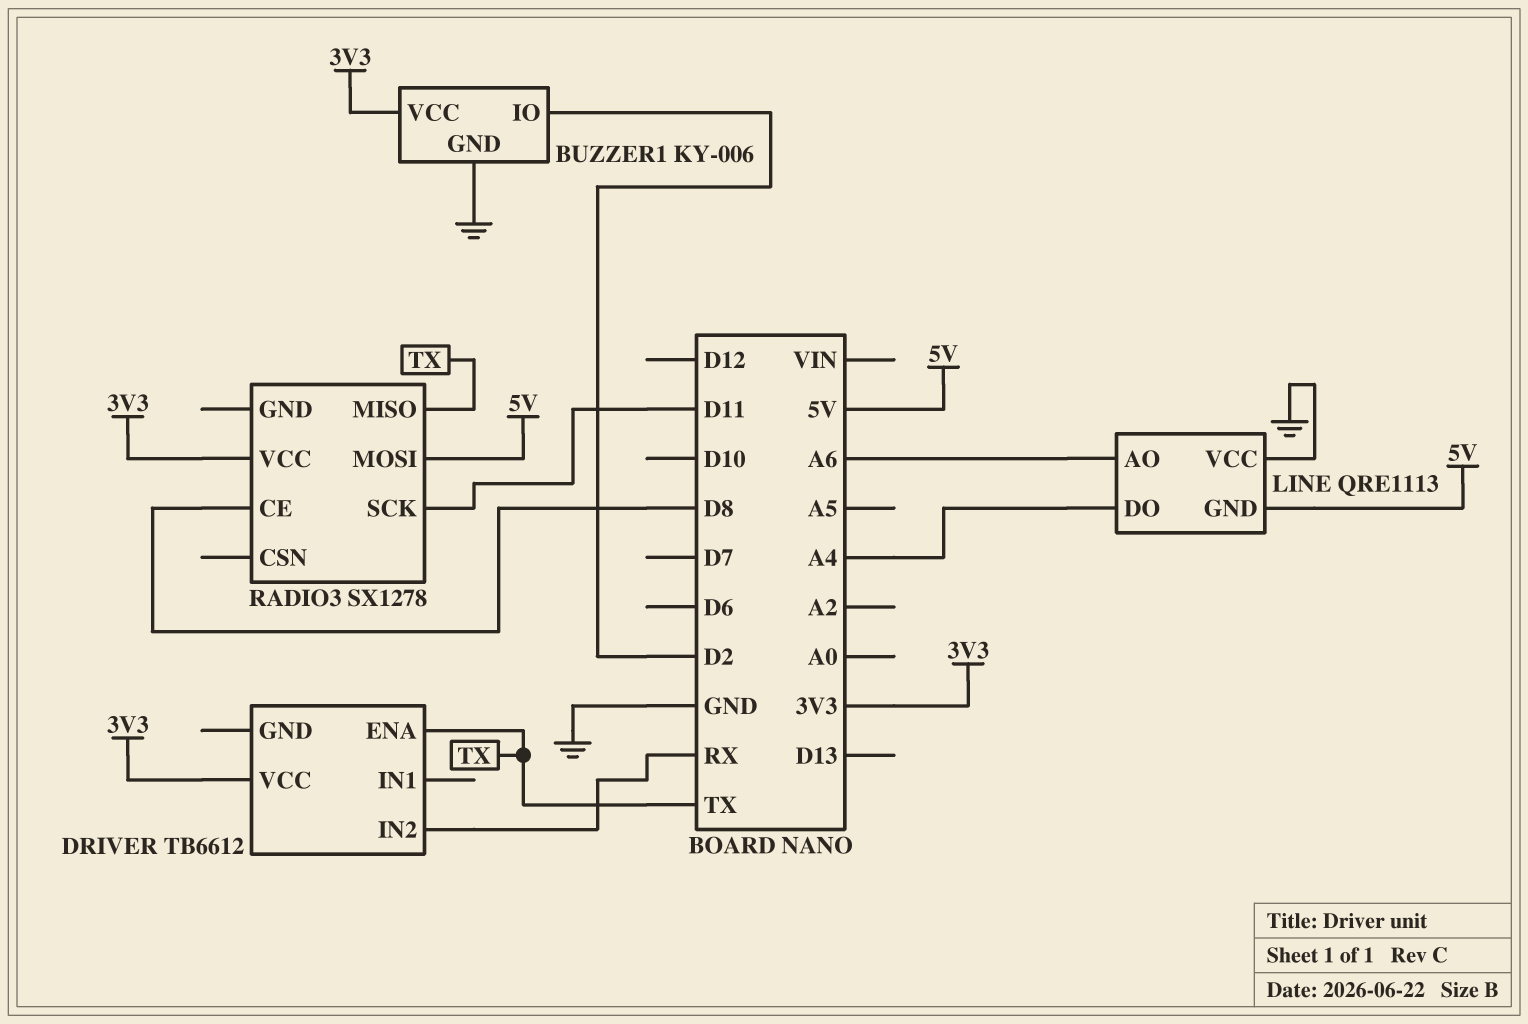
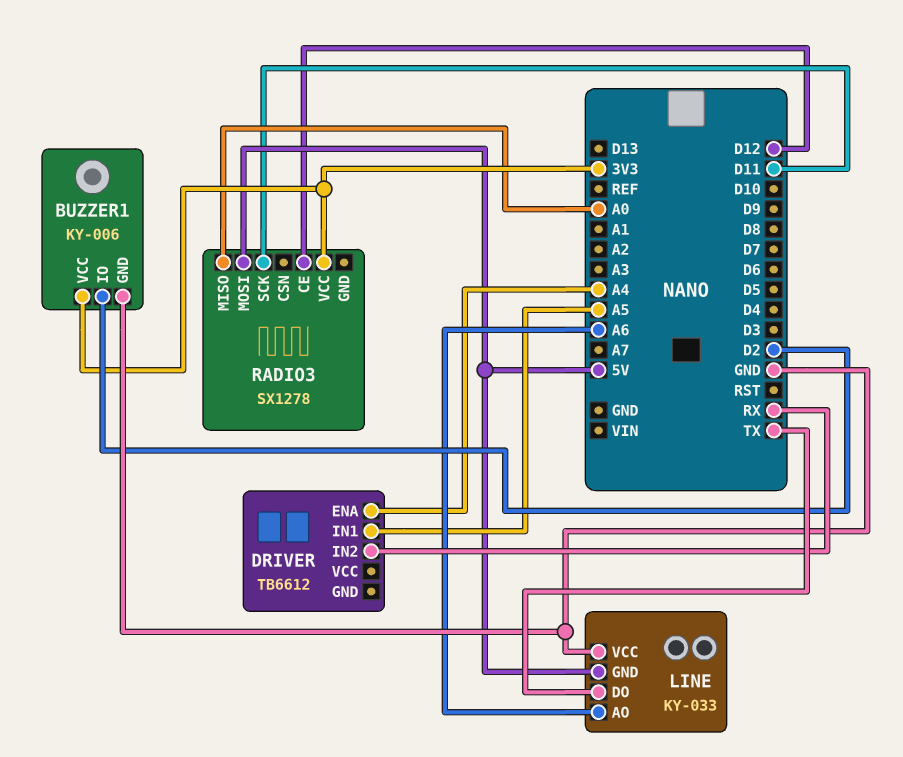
DRIVER pin ENA: TX -> A4
DRIVER pin IN1: none -> A5
DRIVER pin VCC: 3V3 -> none
LINE: QRE1113 -> KY-033
LINE pin DO: A4 -> TX
RADIO3 pin CE: D8 -> D12
RADIO3 pin MISO: TX -> A0

